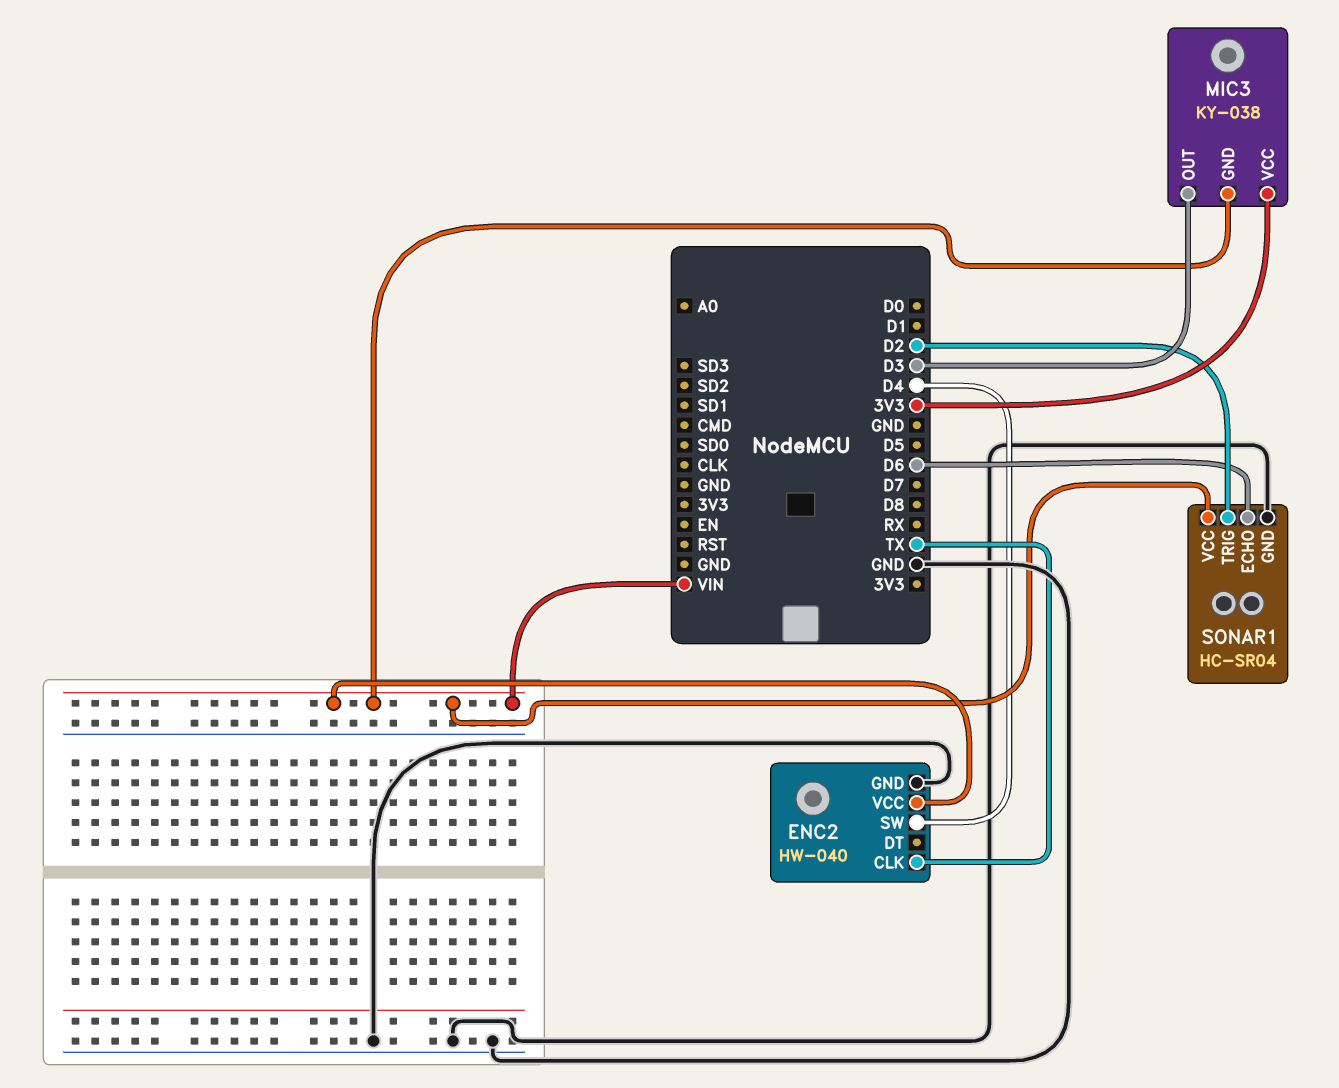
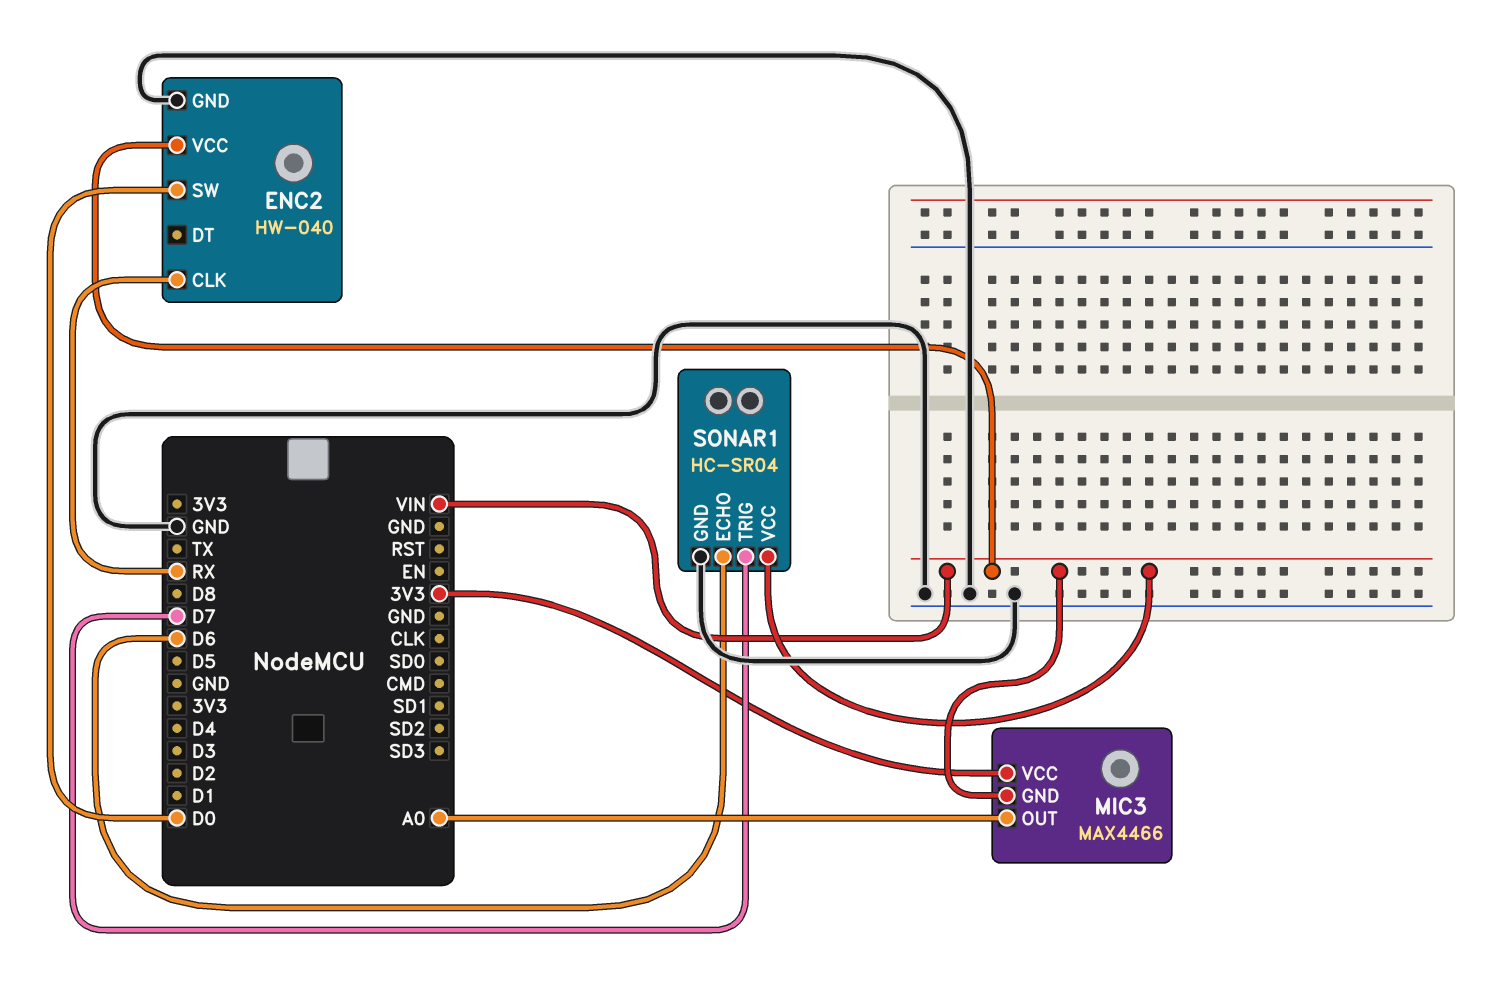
ENC2 pin CLK: TX -> RX
ENC2 pin SW: D4 -> D0
MIC3: KY-038 -> MAX4466
MIC3 pin OUT: D3 -> A0
SONAR1 pin TRIG: D2 -> D7

